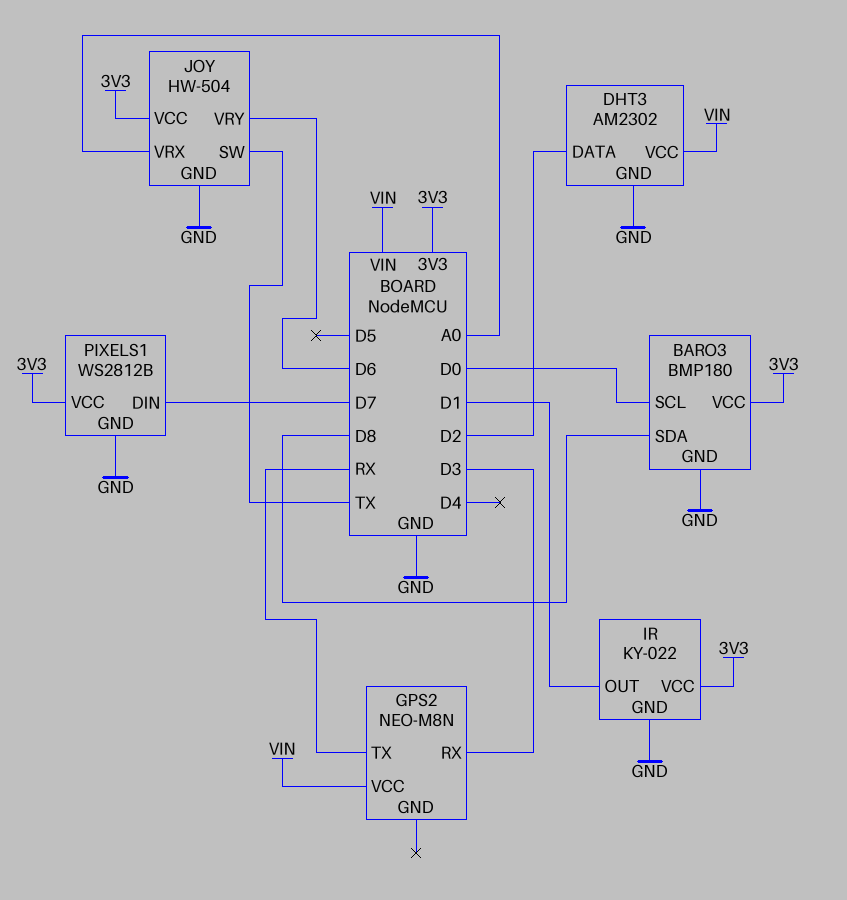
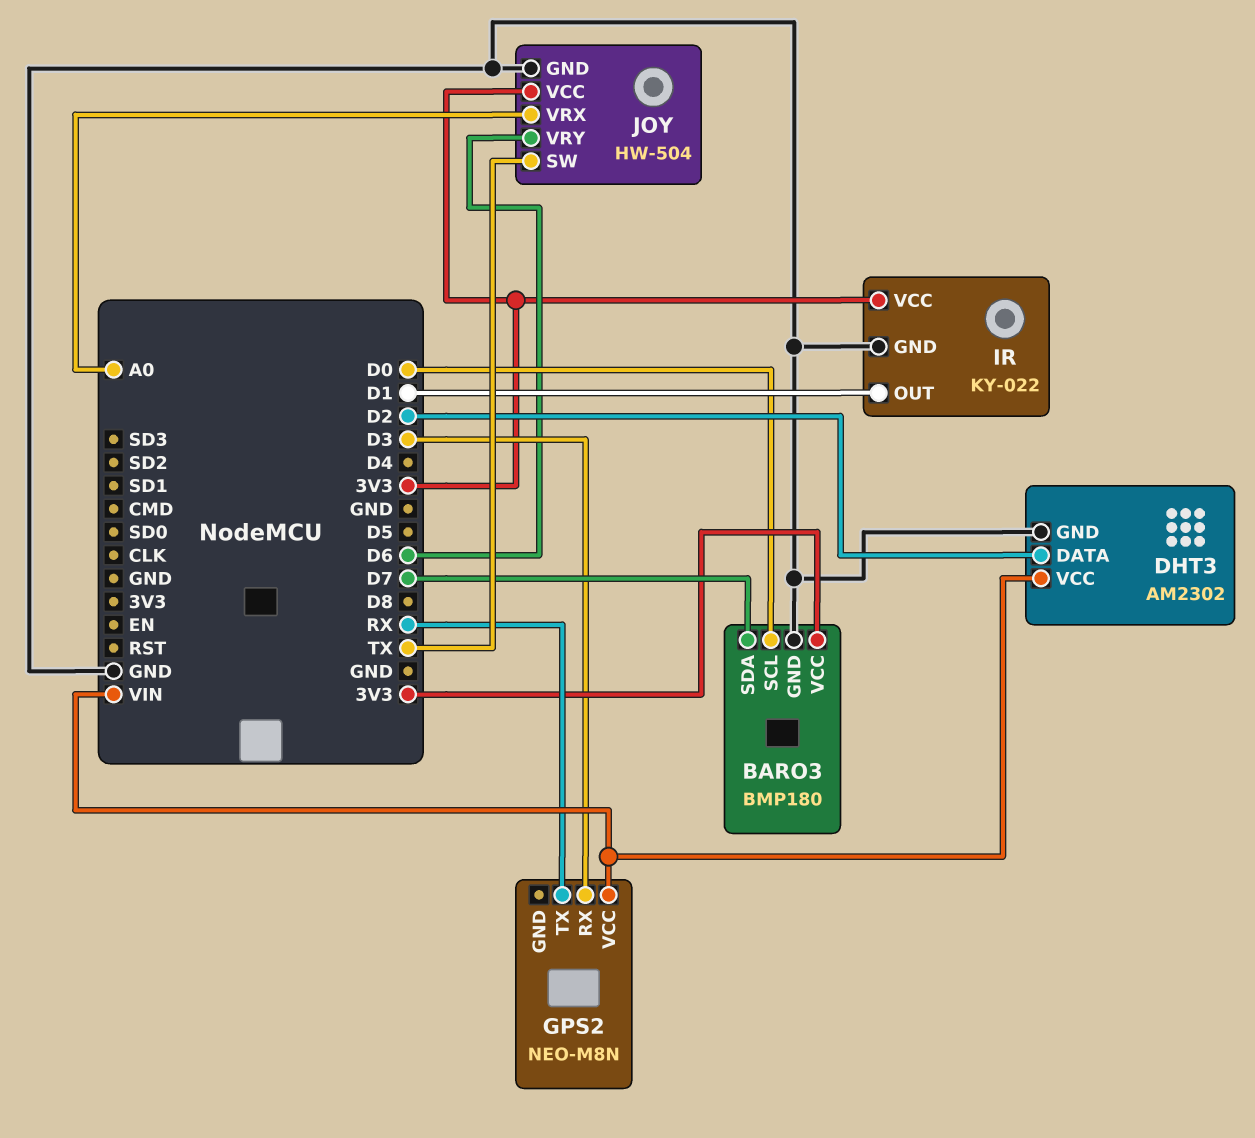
BARO3 pin SDA: D8 -> D7
PIXELS1: WS2812B -> none
PIXELS1 pin DIN: D7 -> none
PIXELS1 pin GND: GND -> none
PIXELS1 pin VCC: 3V3 -> none

